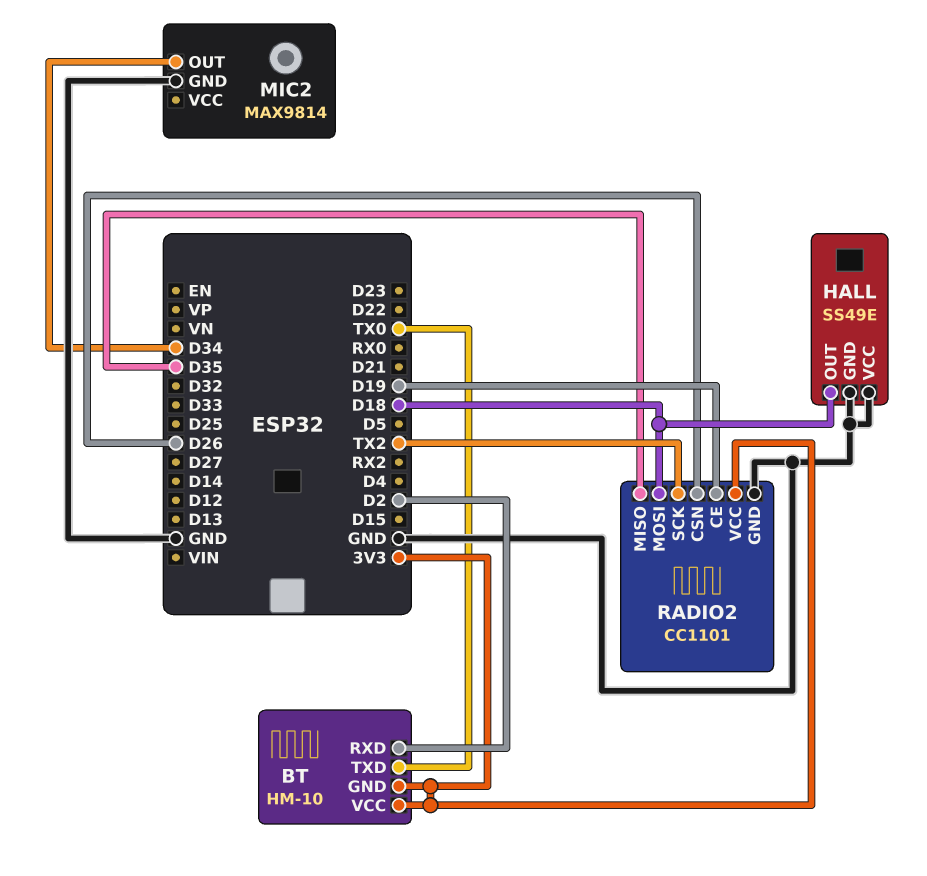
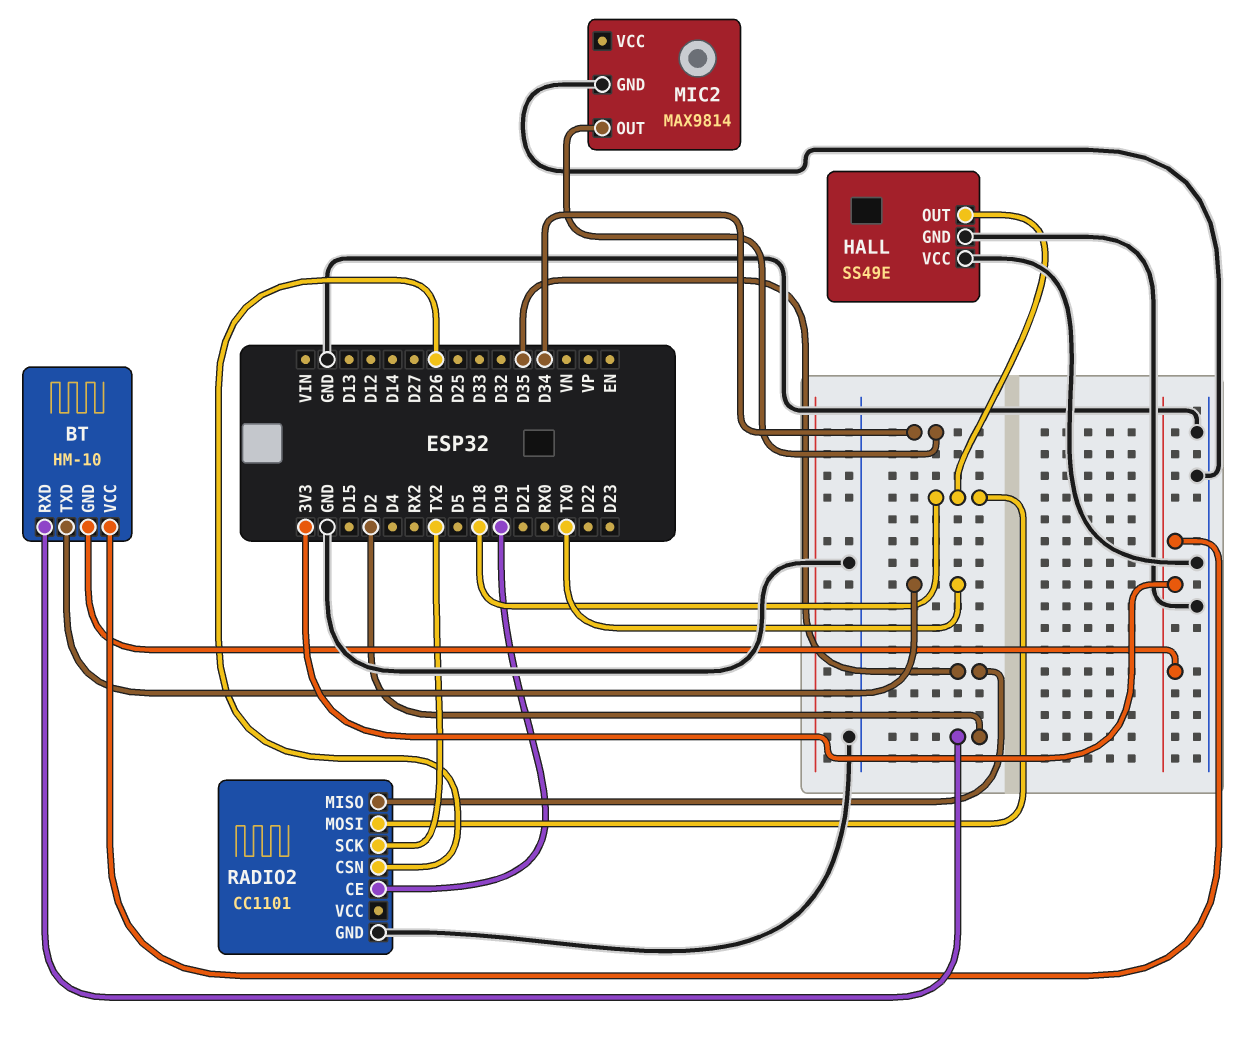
RADIO2 pin VCC: 3V3 -> none

